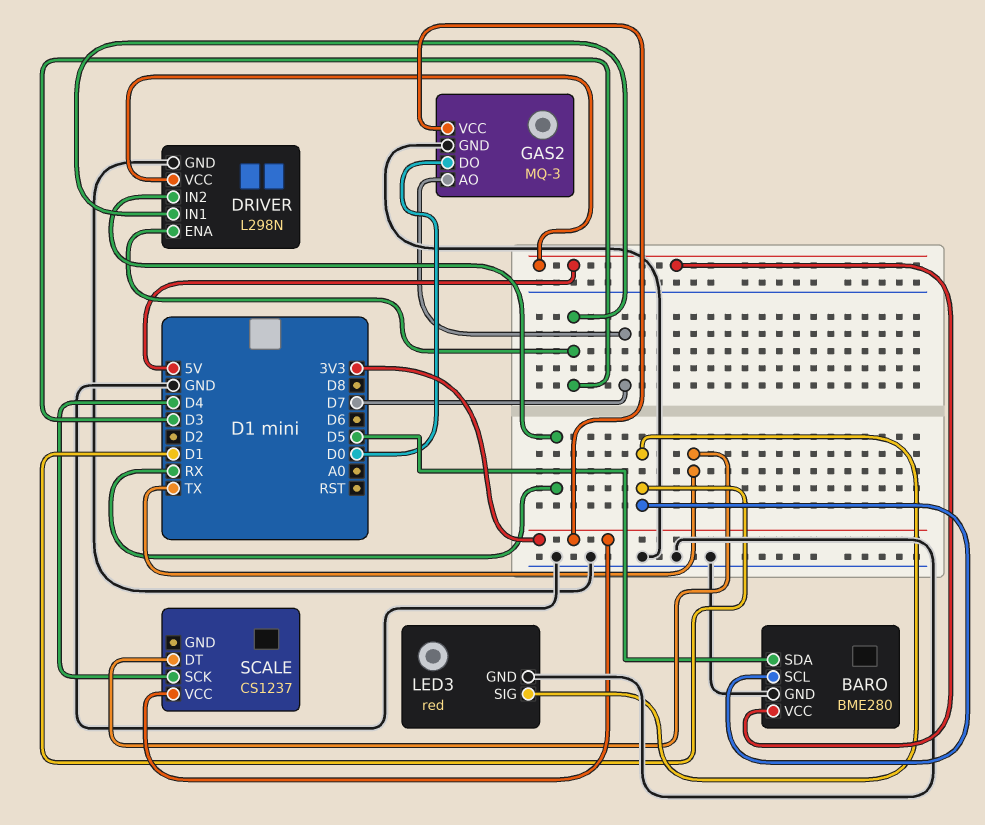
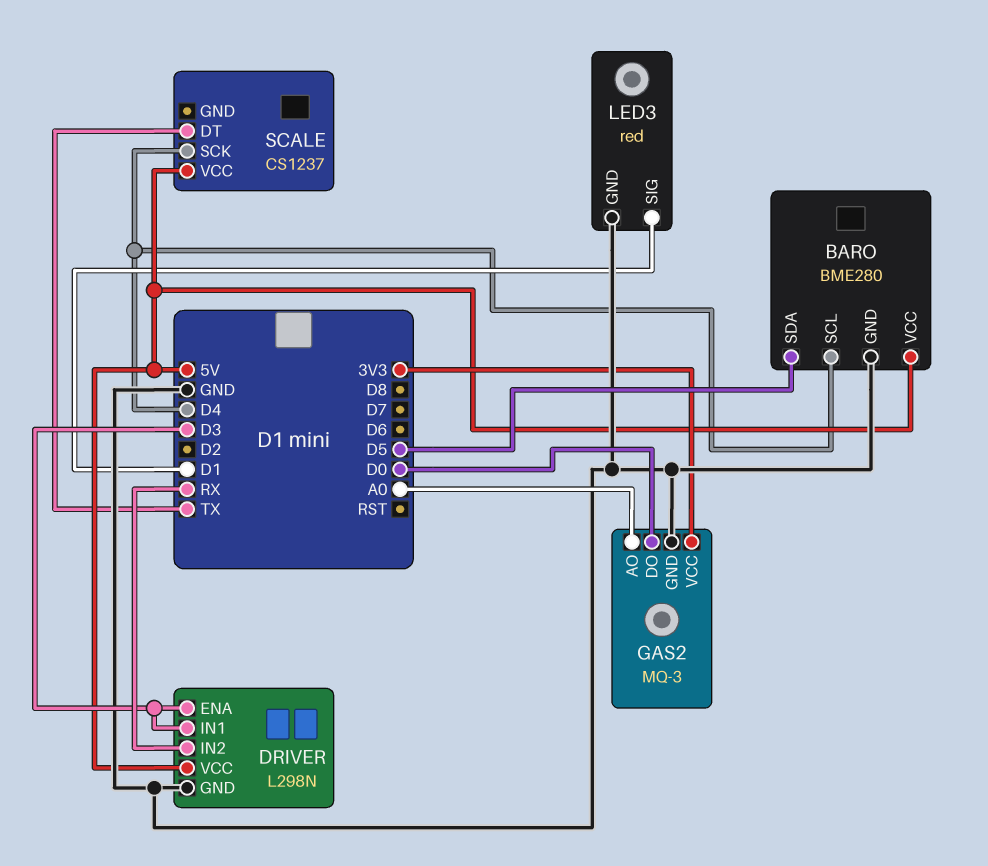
BARO pin SCL: D1 -> D4
GAS2 pin AO: D7 -> A0
SCALE pin VCC: 3V3 -> 5V

